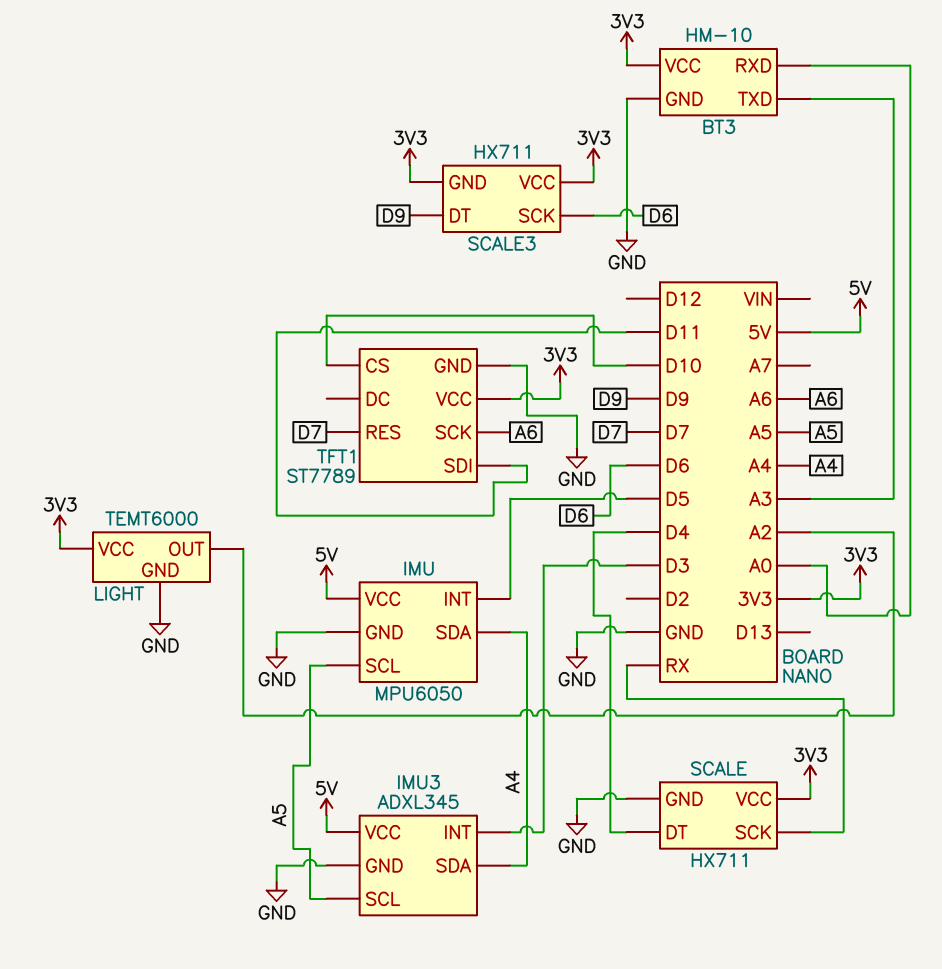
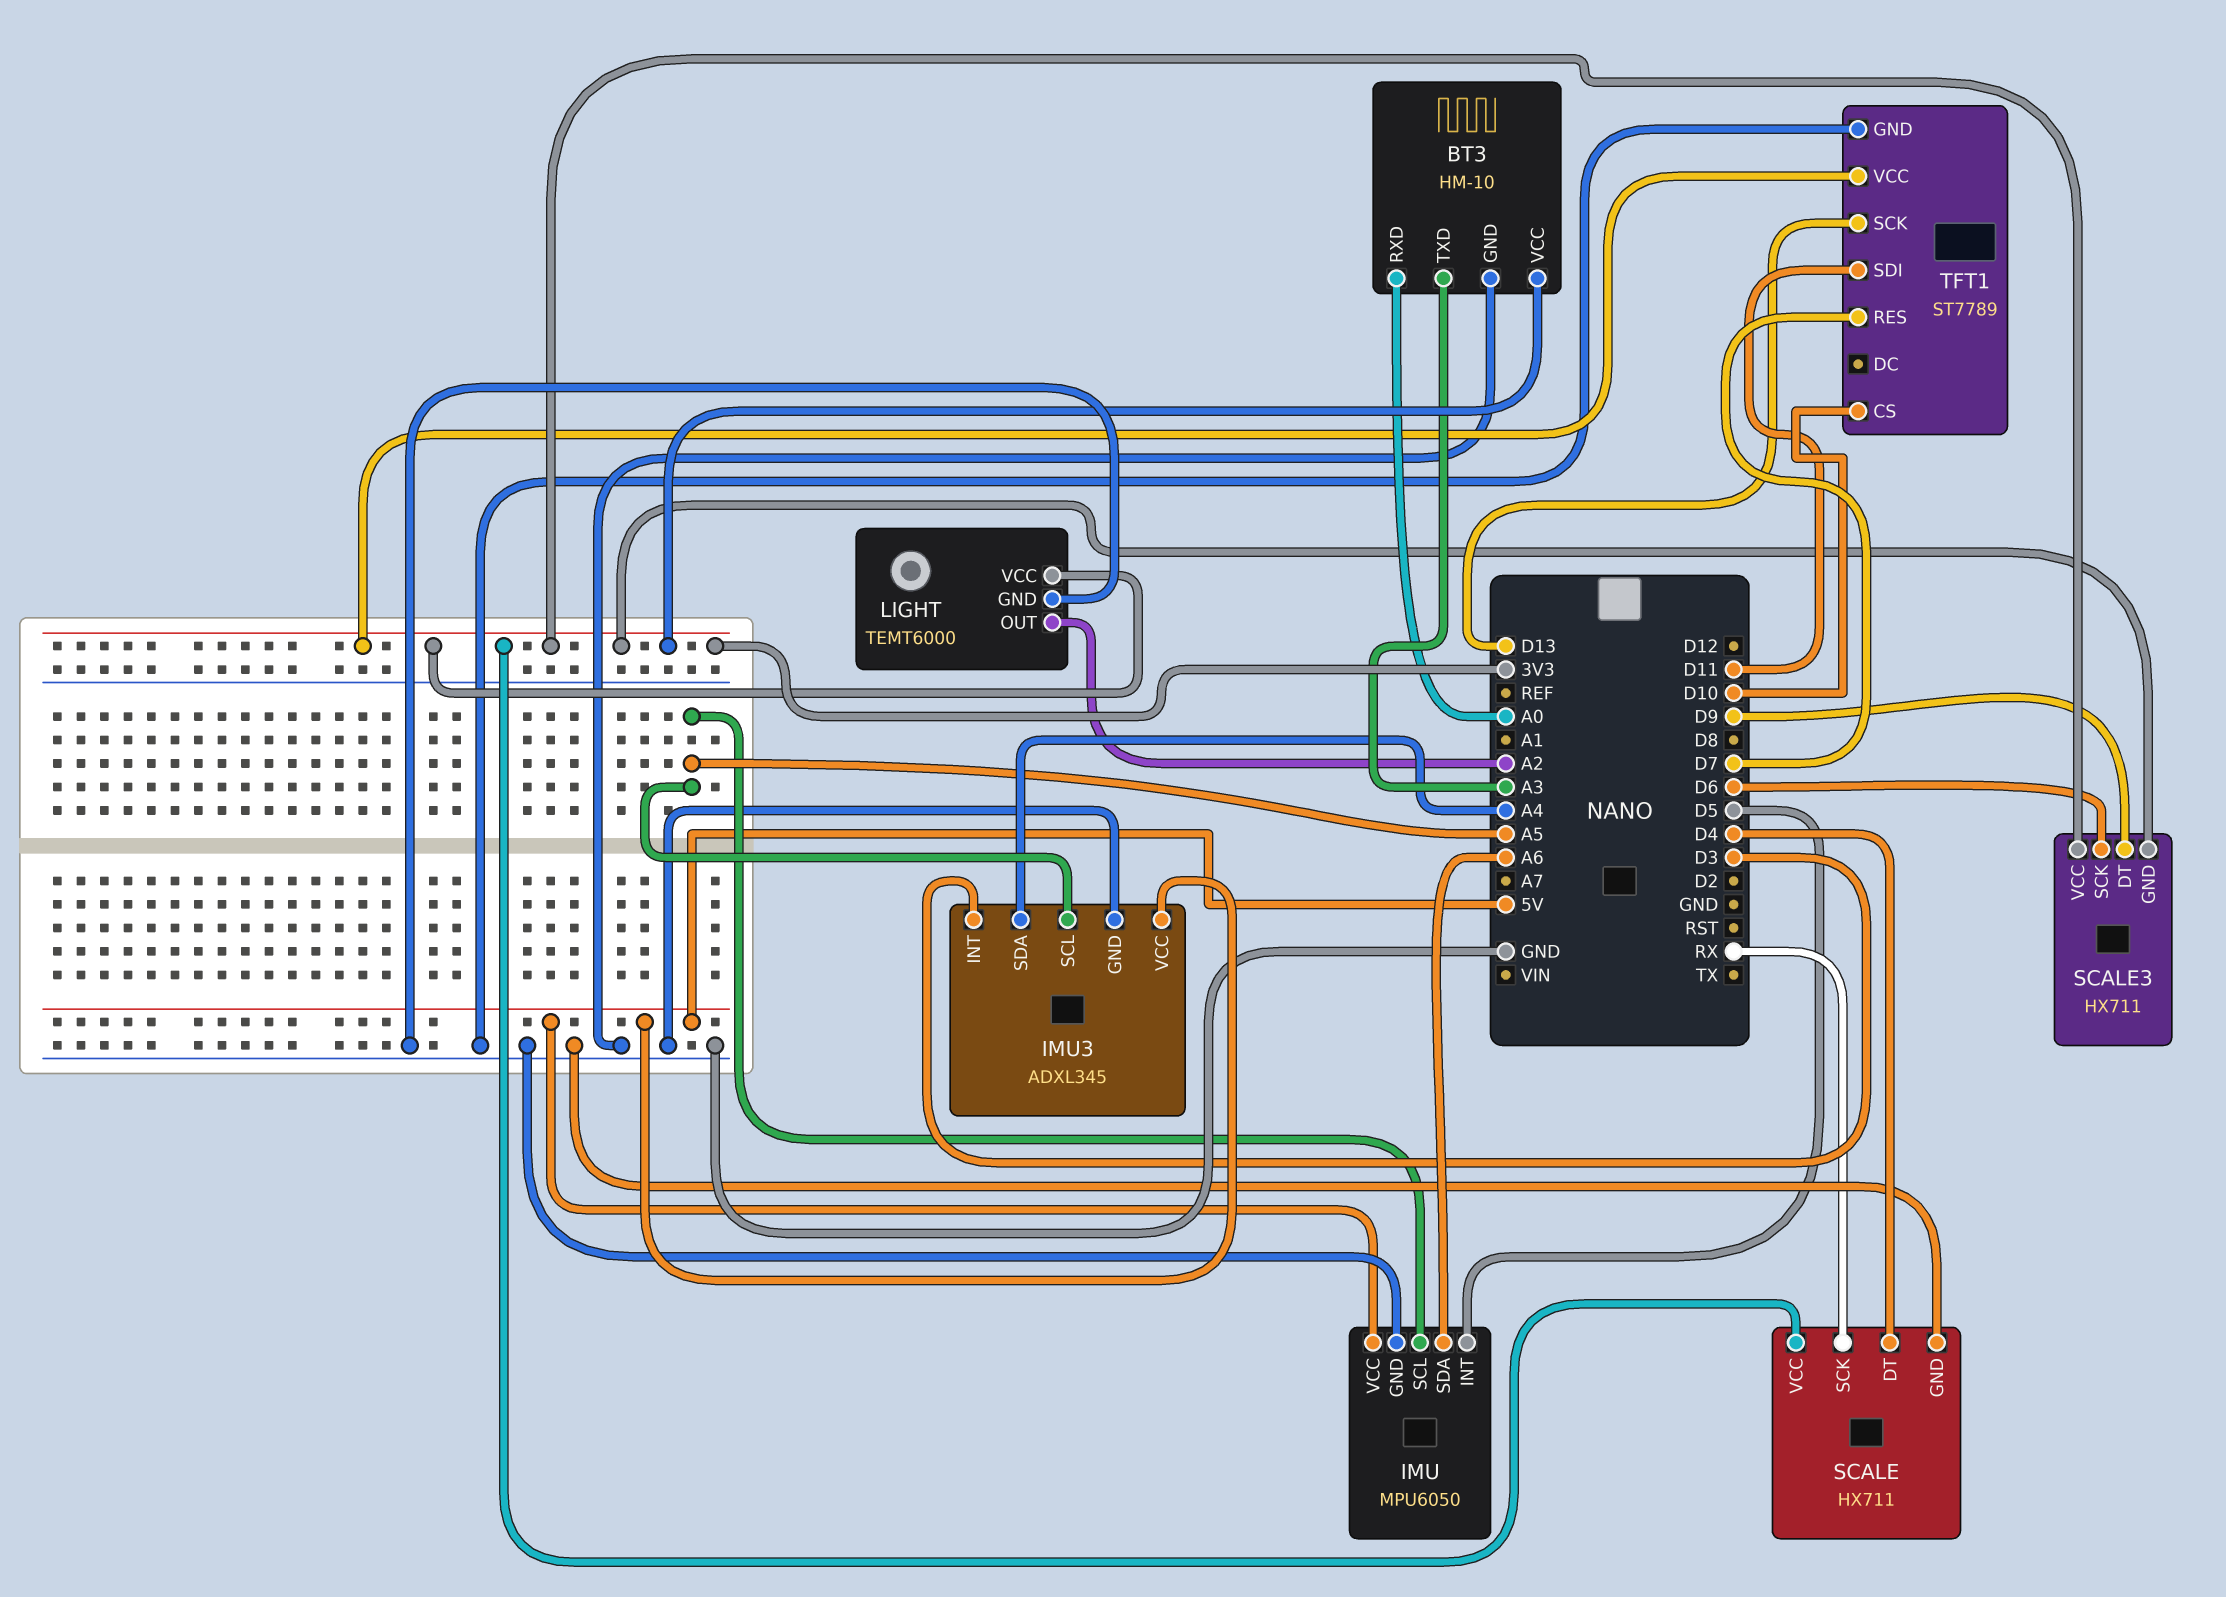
IMU pin SDA: A4 -> A6
TFT1 pin SCK: A6 -> D13

